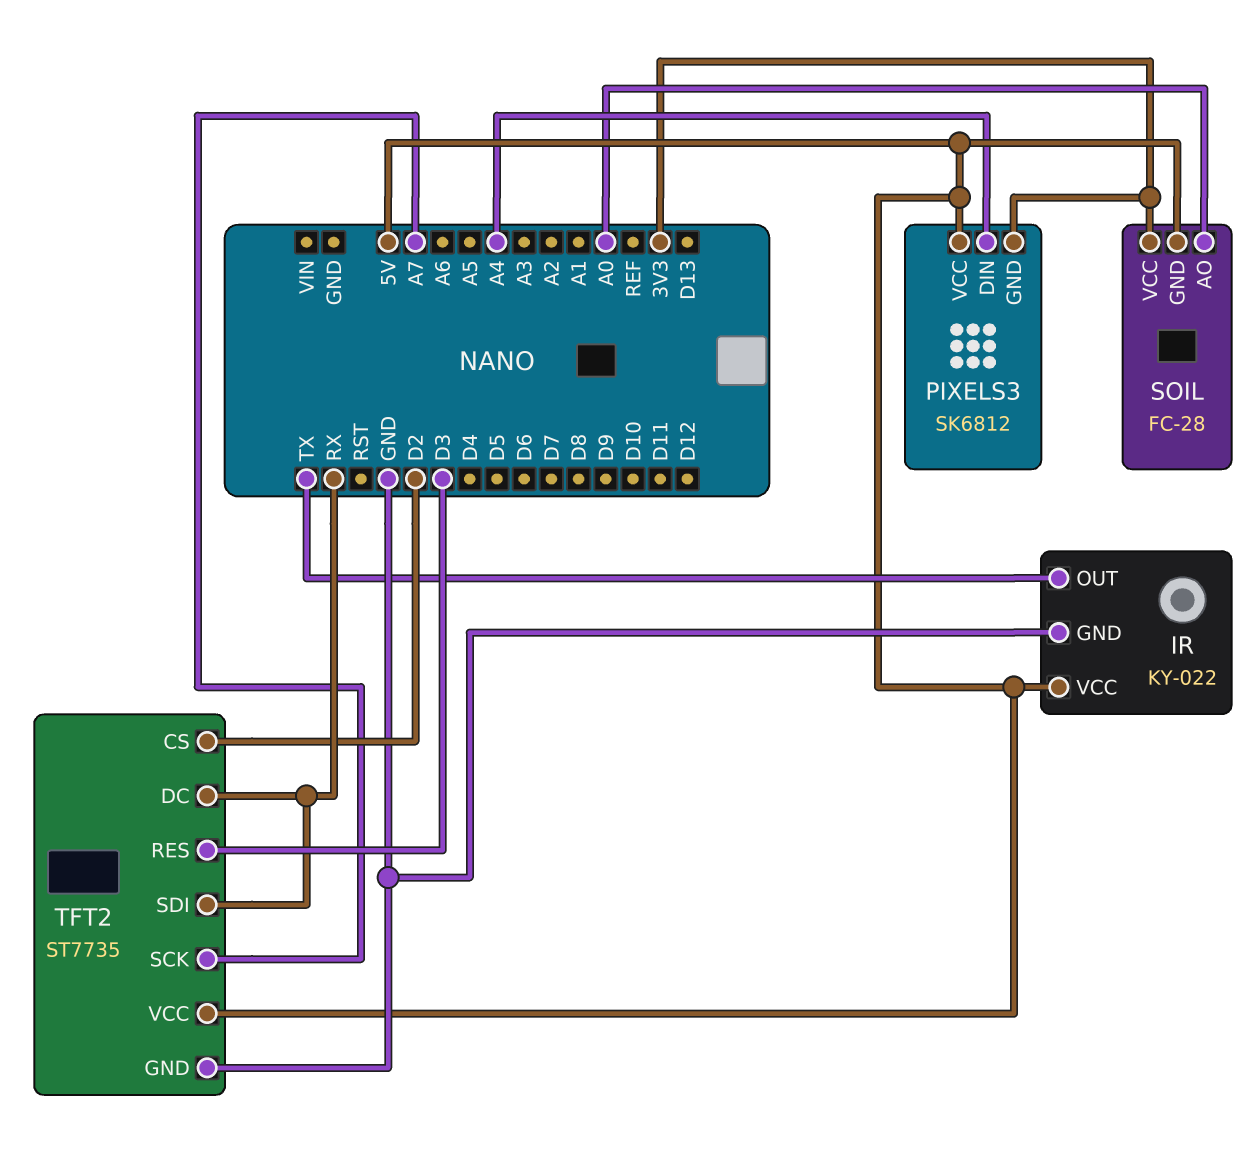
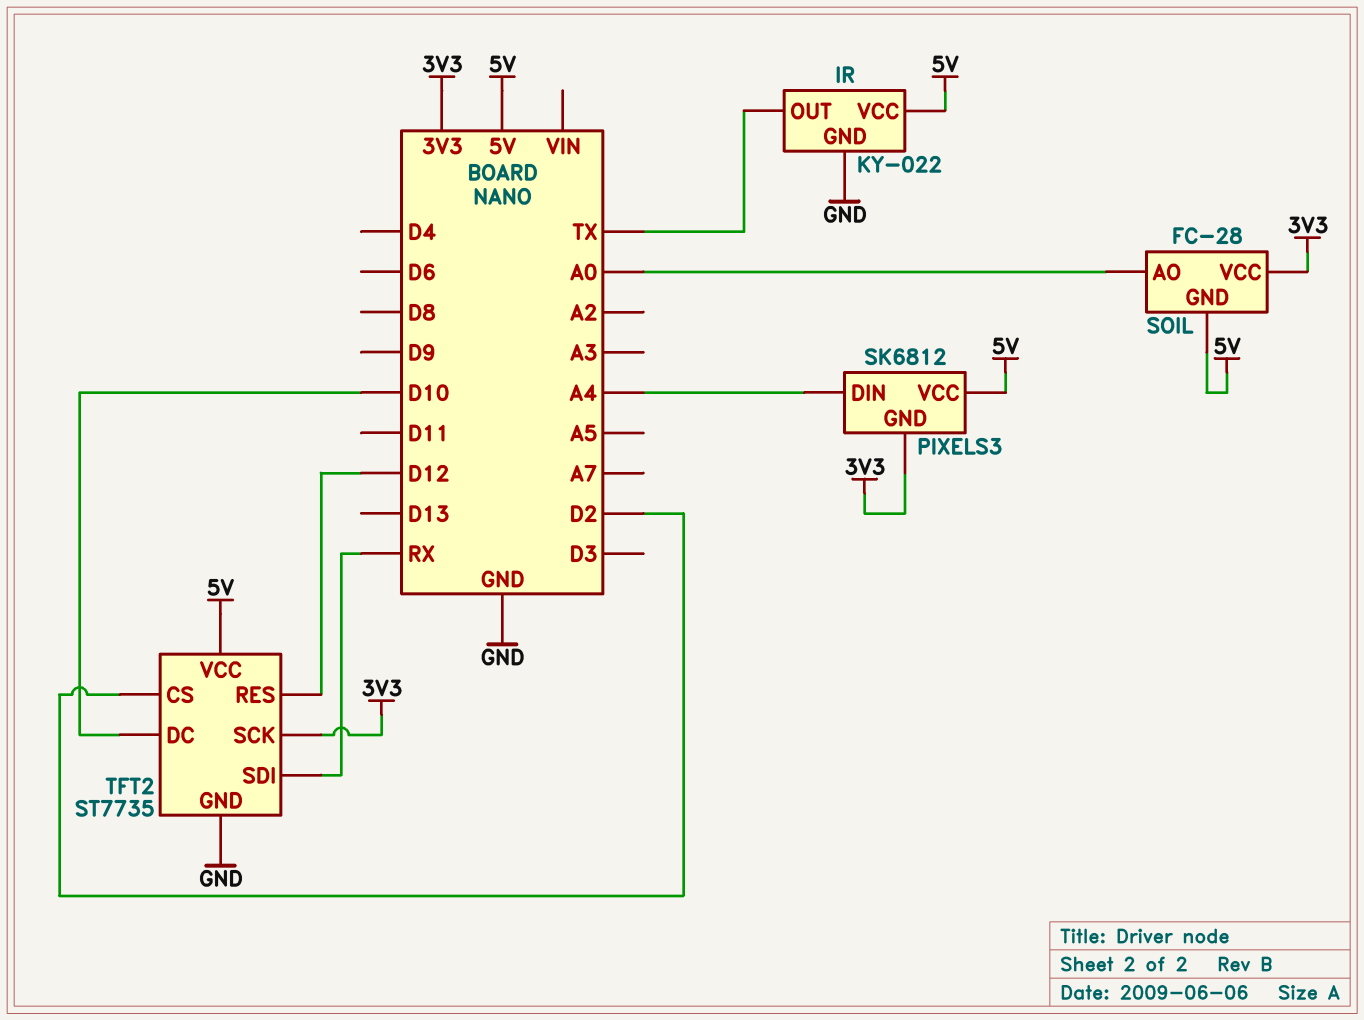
TFT2 pin DC: RX -> D10
TFT2 pin RES: D3 -> D12
TFT2 pin SCK: A7 -> 3V3

